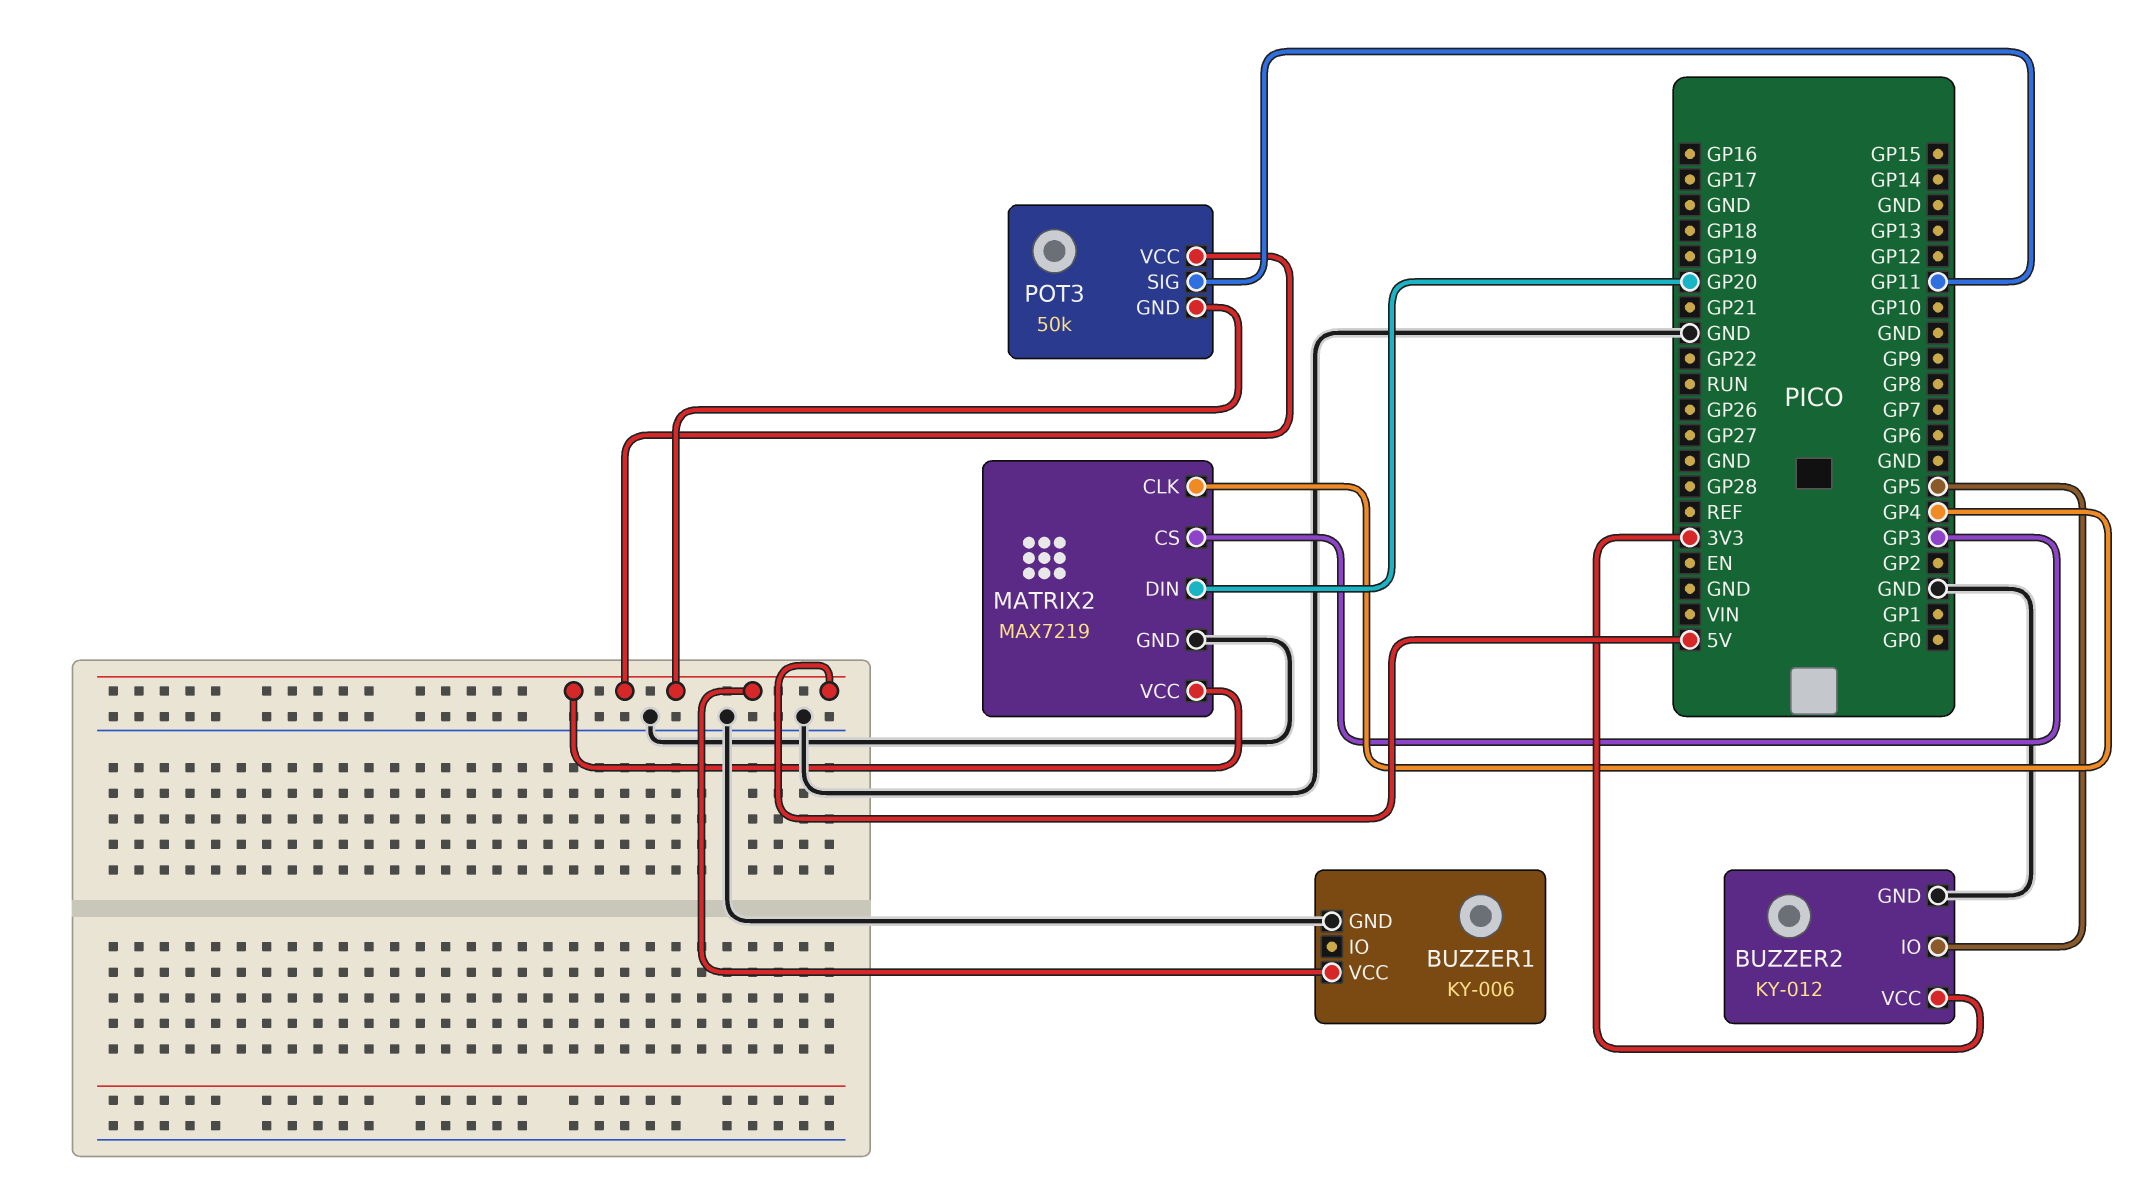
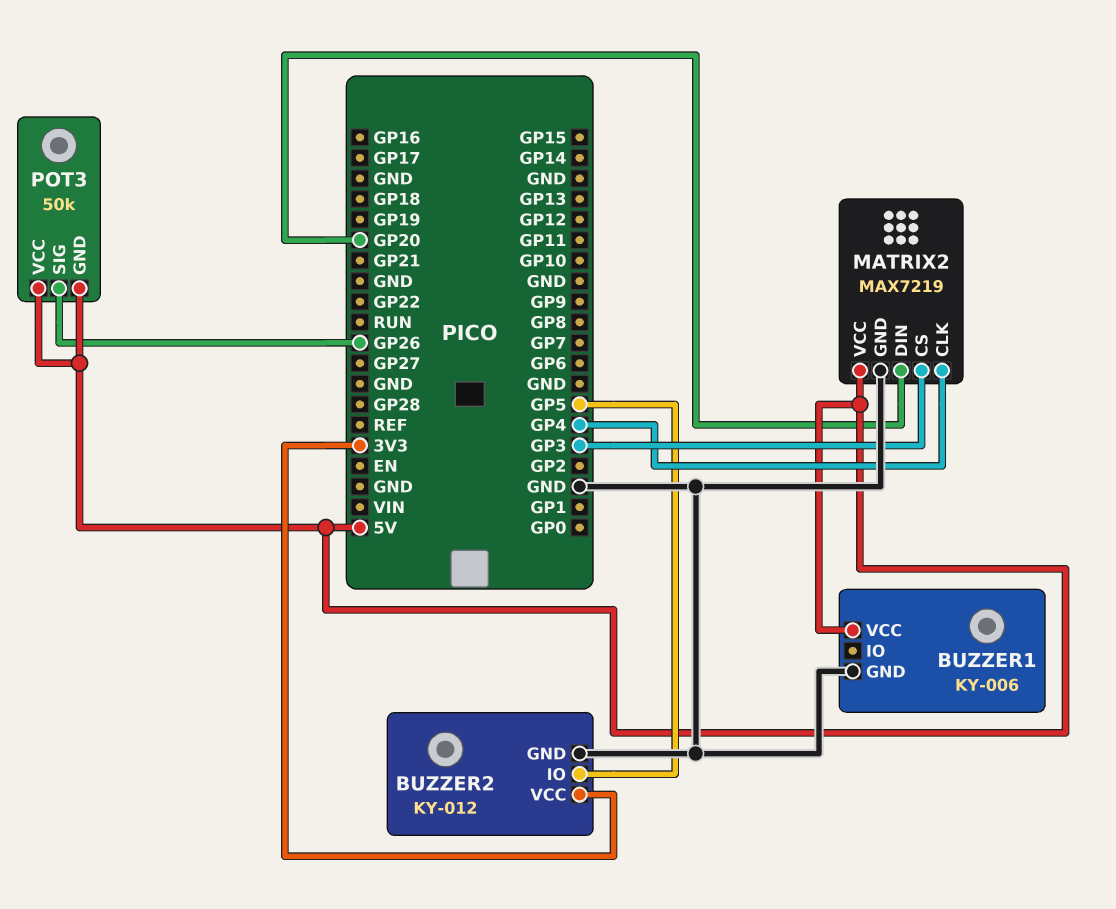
POT3 pin SIG: GP11 -> GP26

